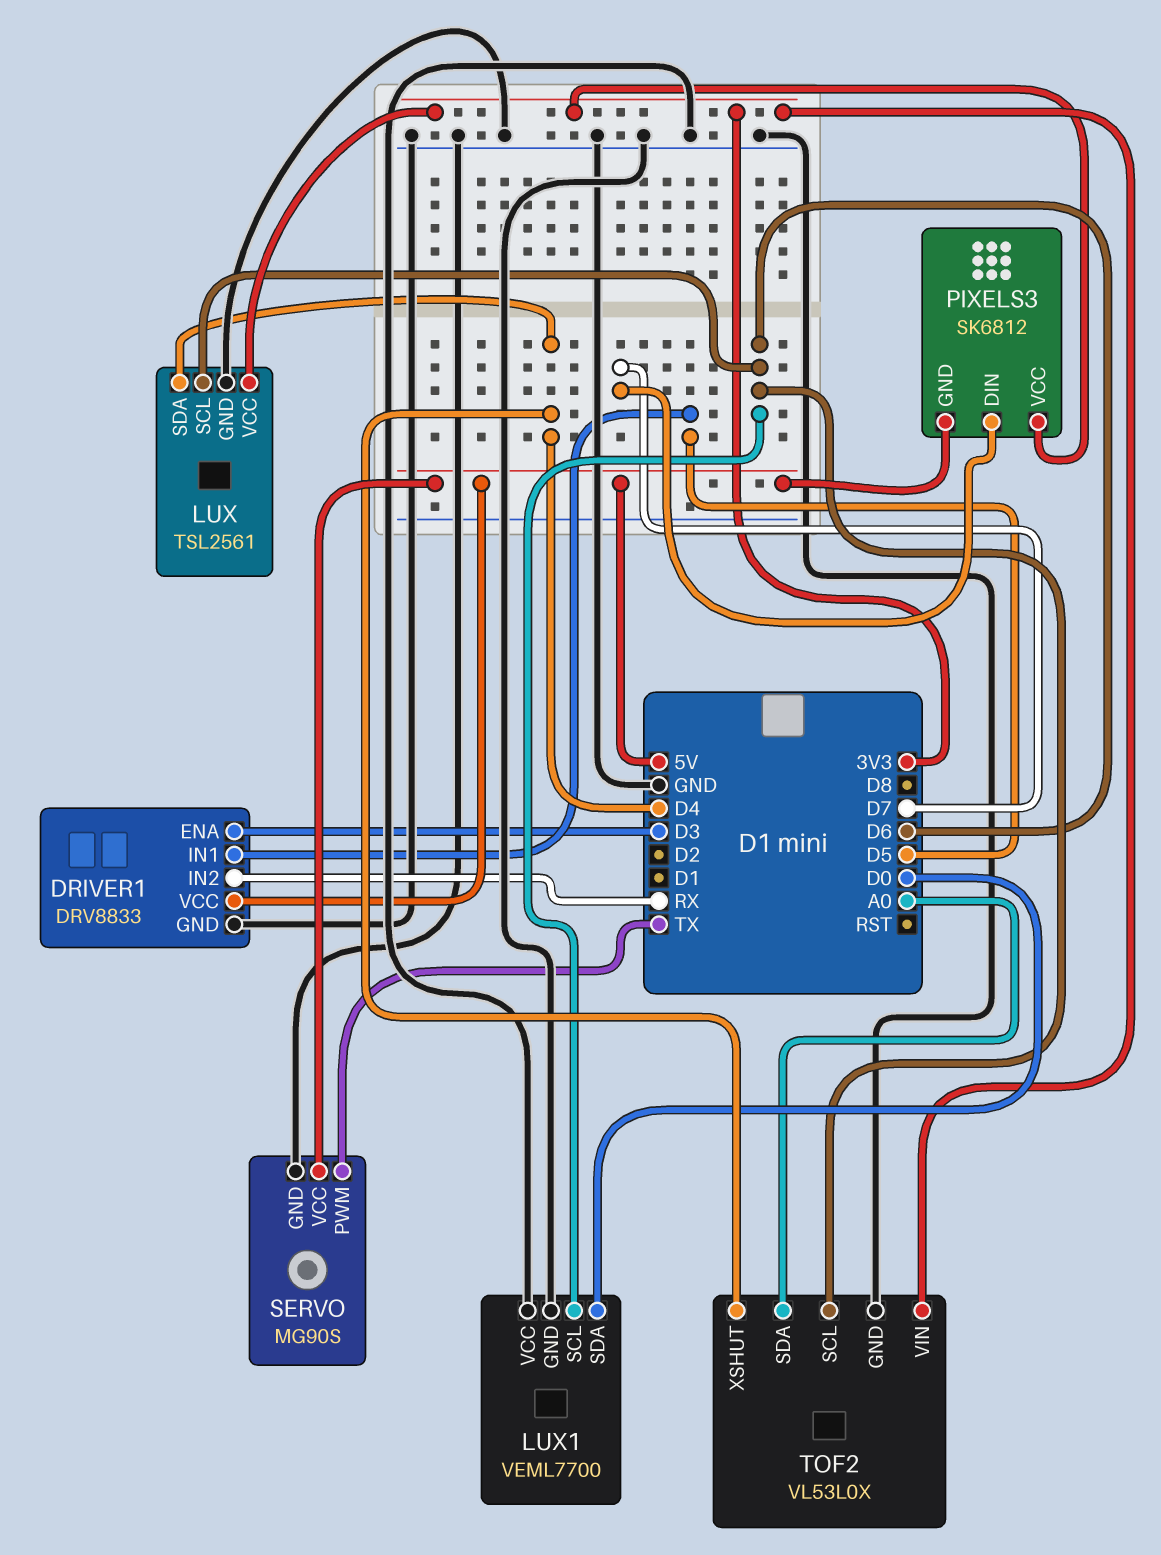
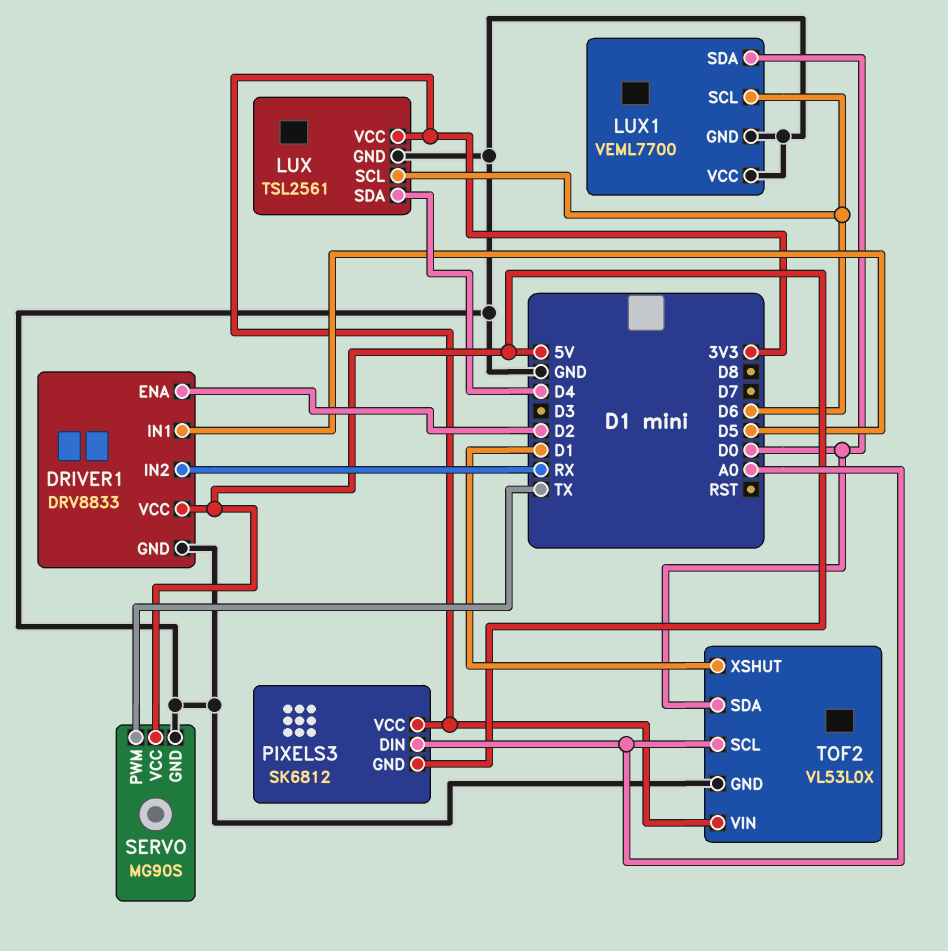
DRIVER1 pin ENA: D3 -> D2
PIXELS3 pin DIN: D7 -> A0
TOF2 pin SCL: D6 -> A0
TOF2 pin SDA: A0 -> D0
TOF2 pin XSHUT: D4 -> D1

